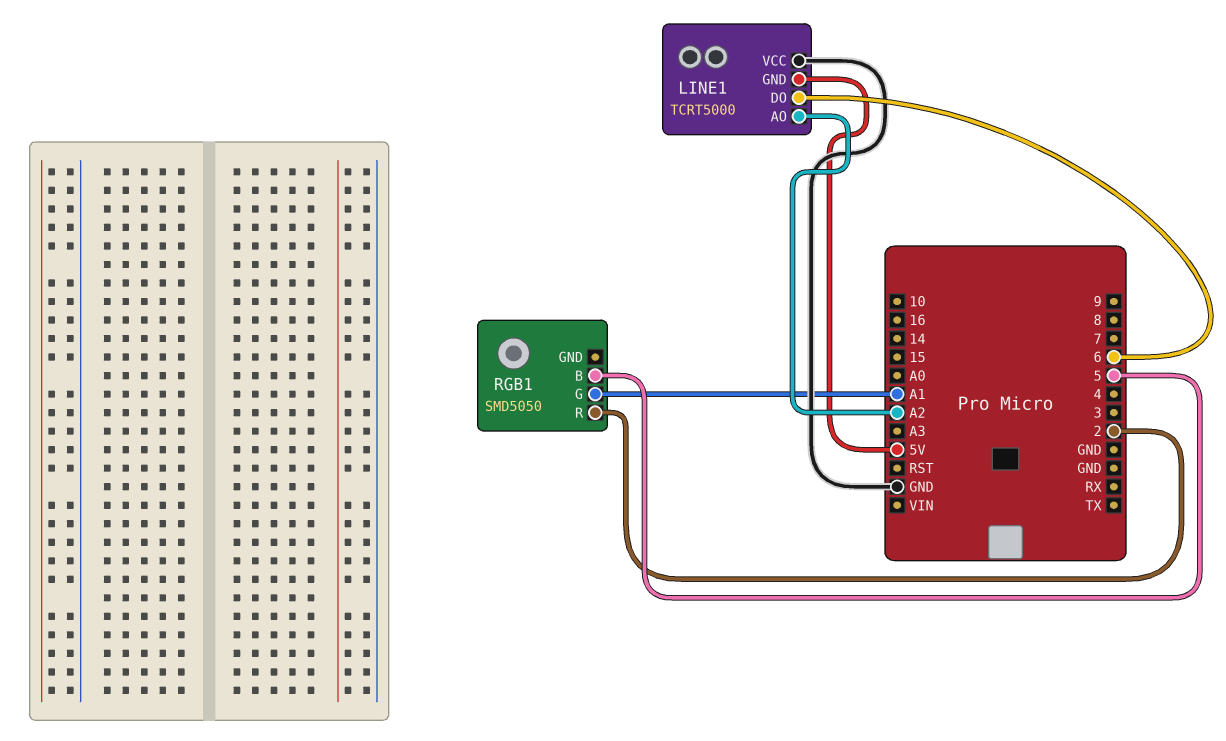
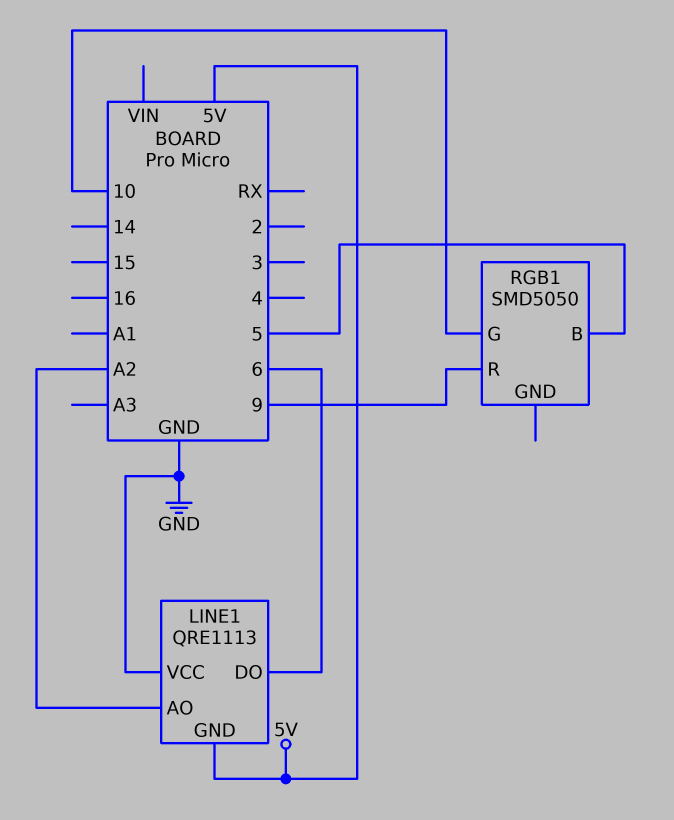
LINE1: TCRT5000 -> QRE1113
RGB1 pin G: A1 -> 10
RGB1 pin R: 2 -> 9

